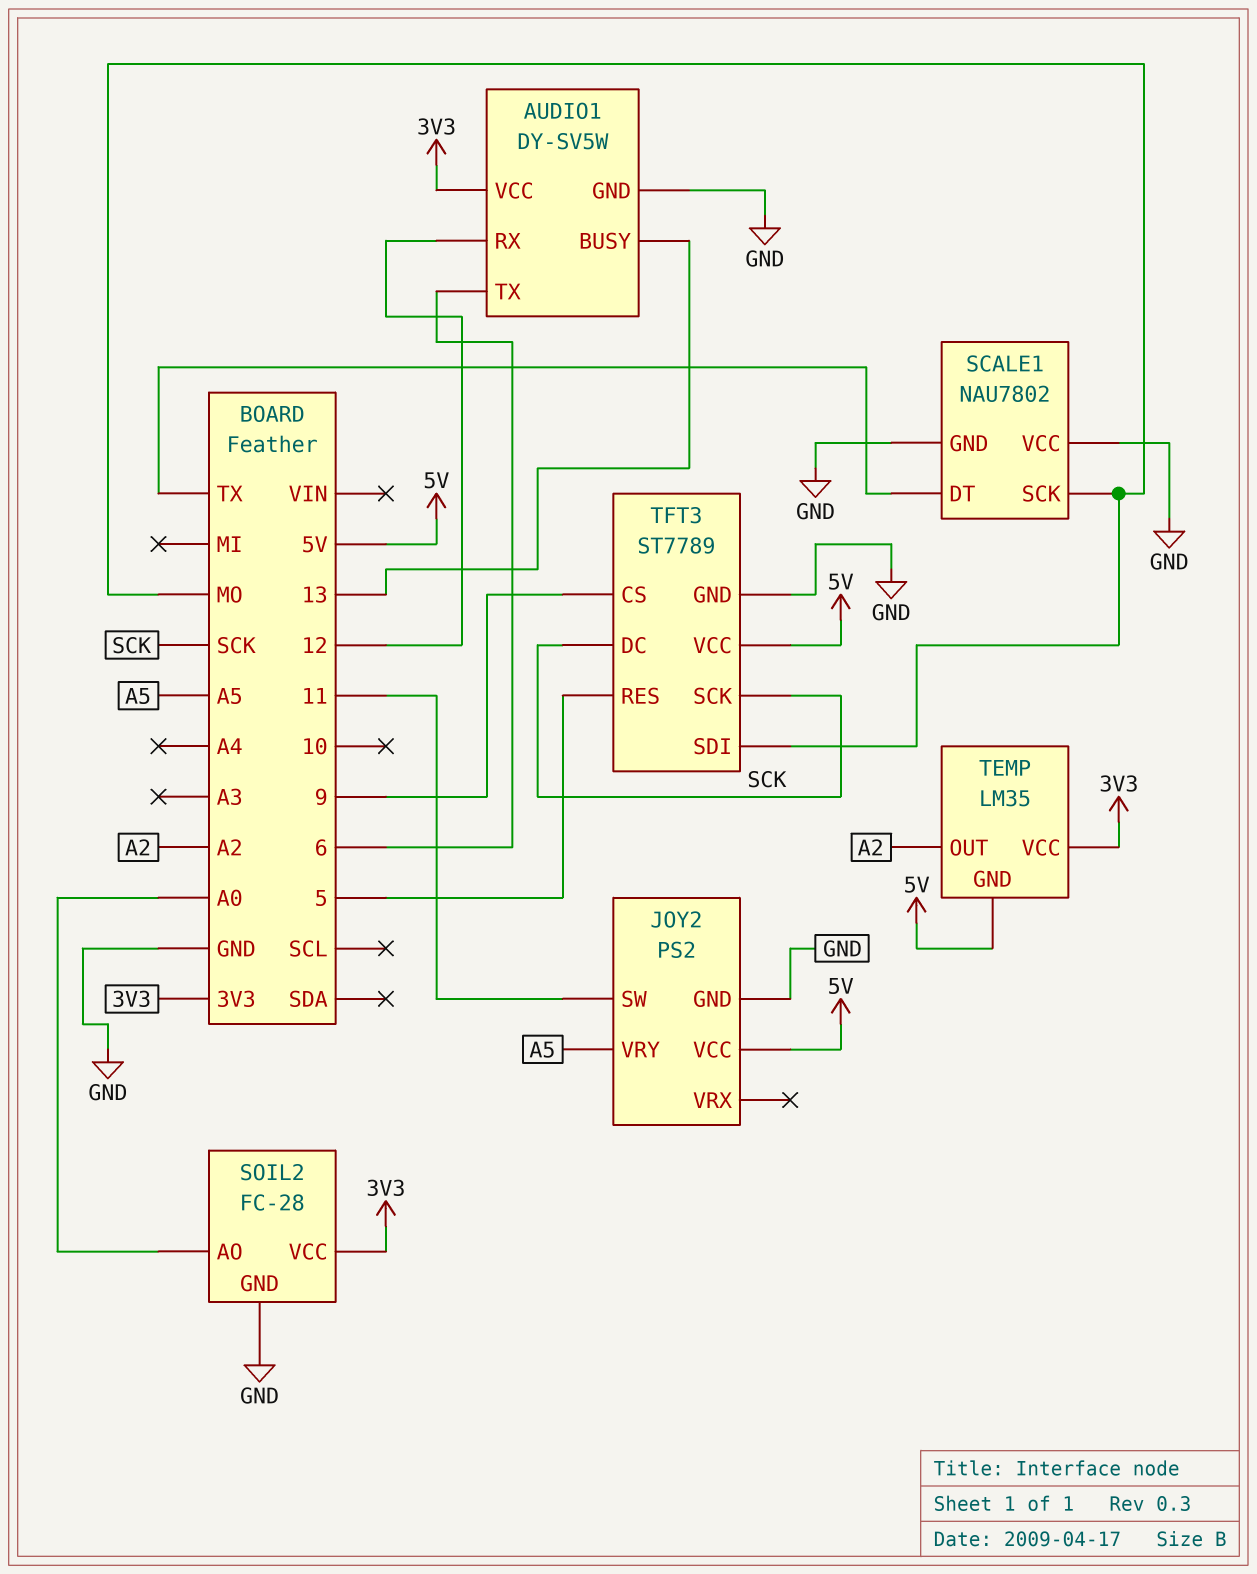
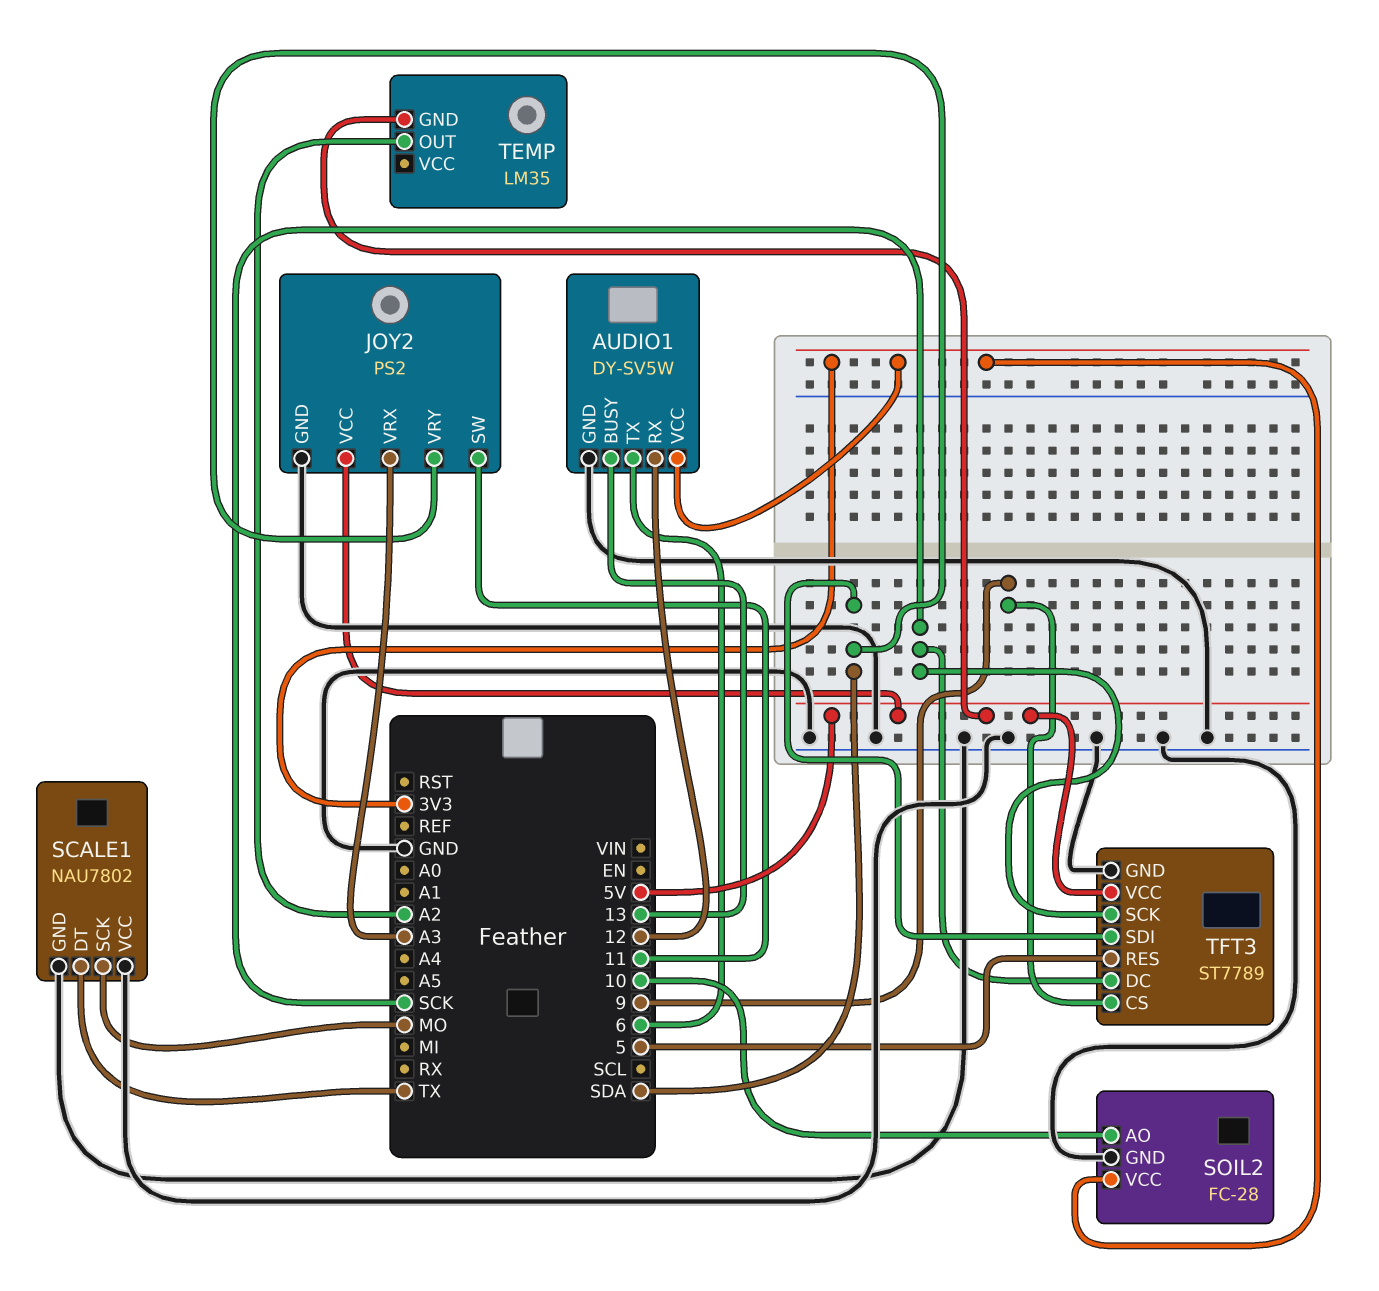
JOY2 pin VRX: none -> A3
JOY2 pin VRY: A5 -> SDA
SOIL2 pin AO: A0 -> 10
TEMP pin VCC: 3V3 -> none
TFT3 pin SDI: MO -> SDA

